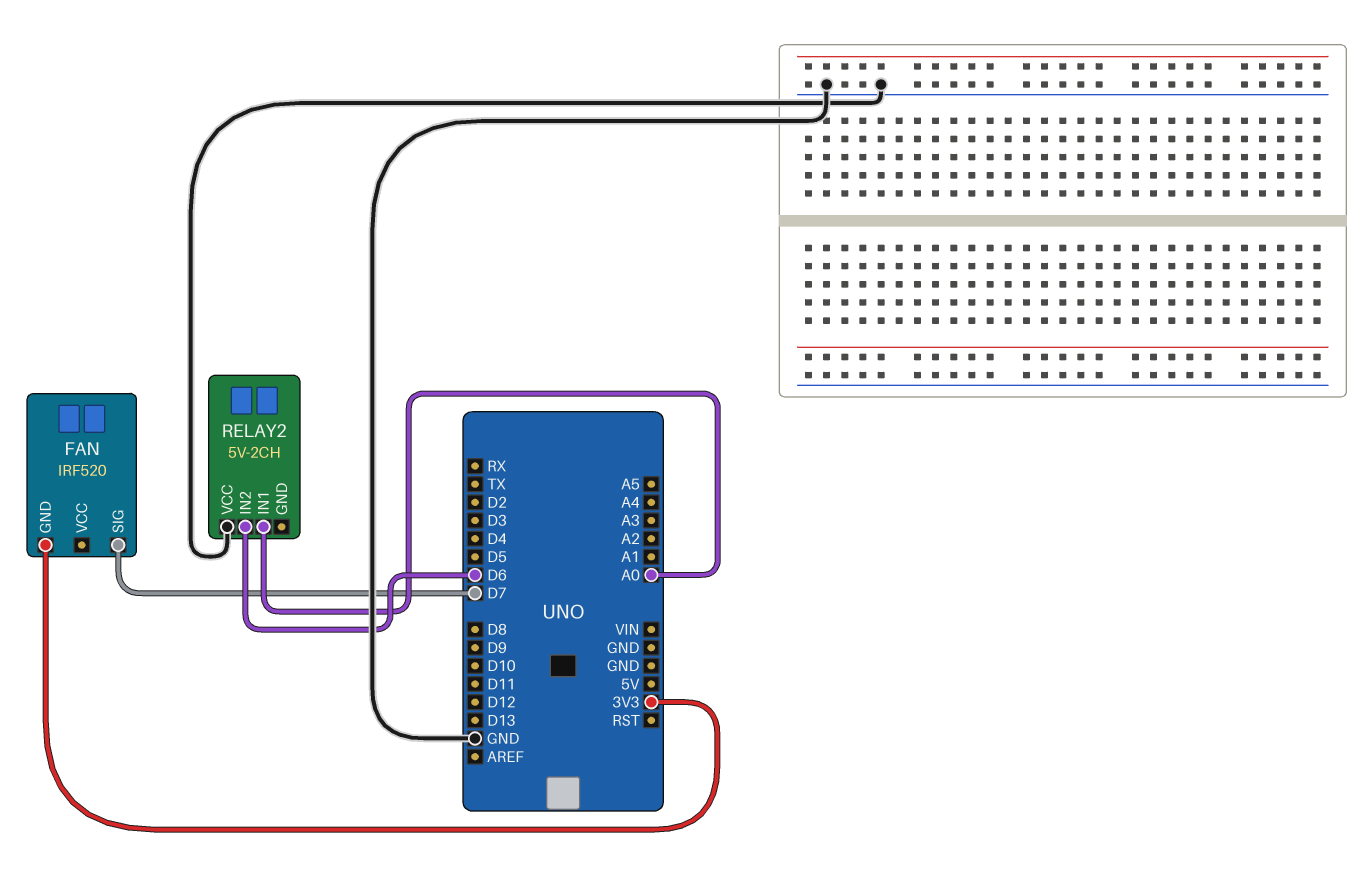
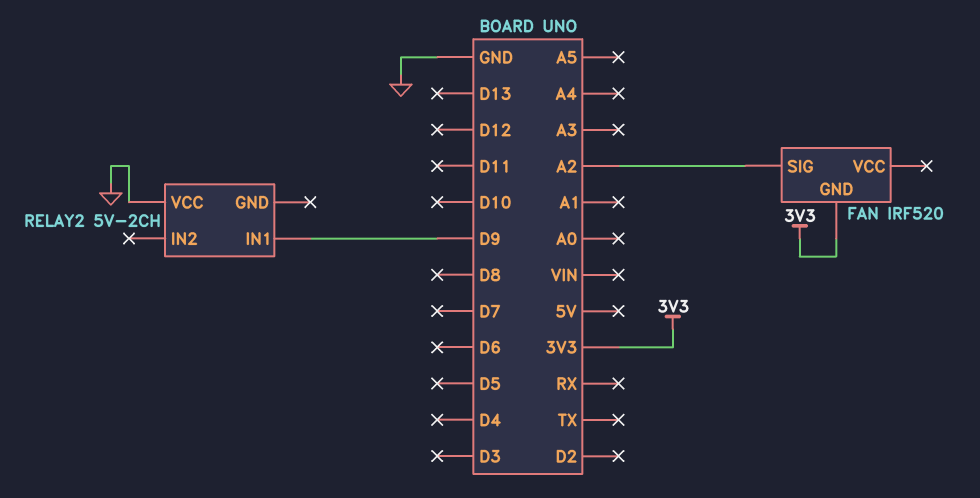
FAN pin SIG: D7 -> A2
RELAY2 pin IN1: A0 -> D9
RELAY2 pin IN2: D6 -> none

